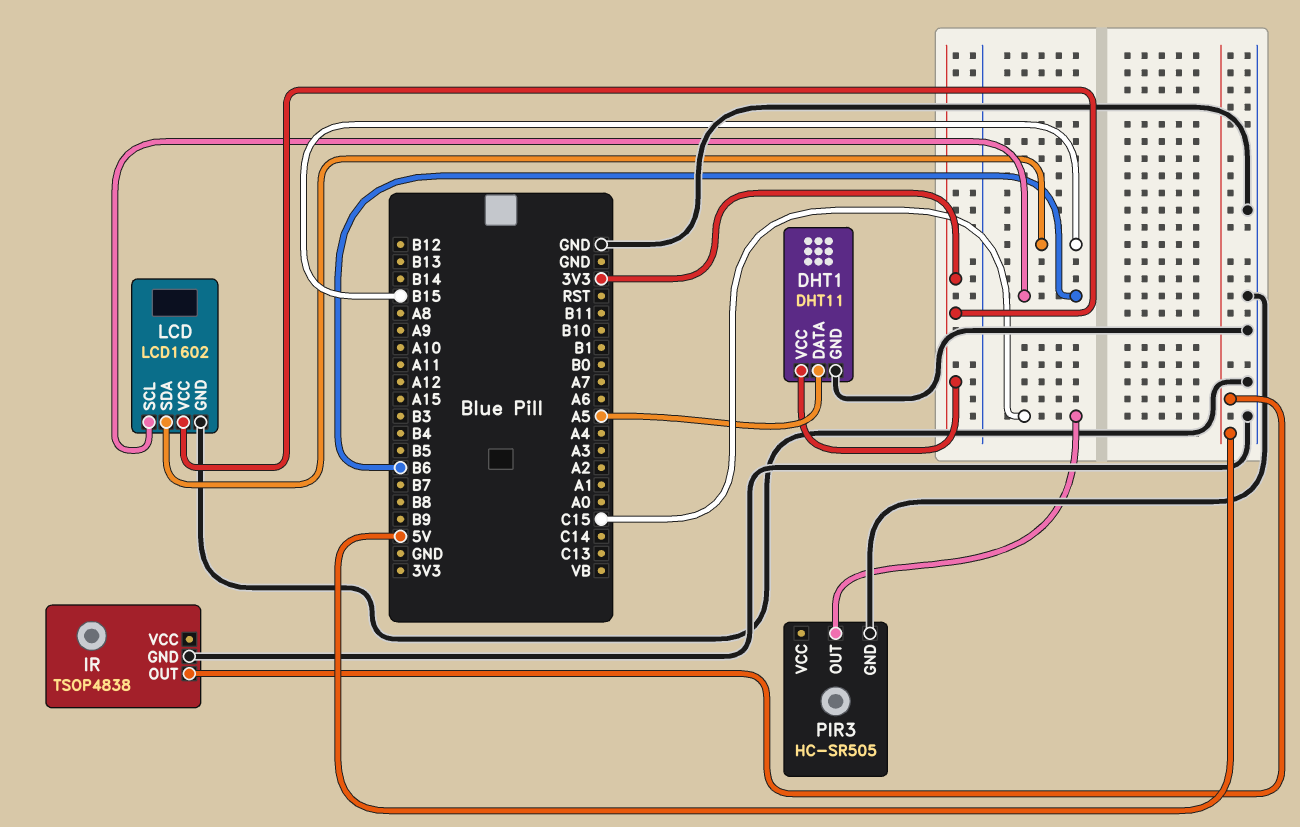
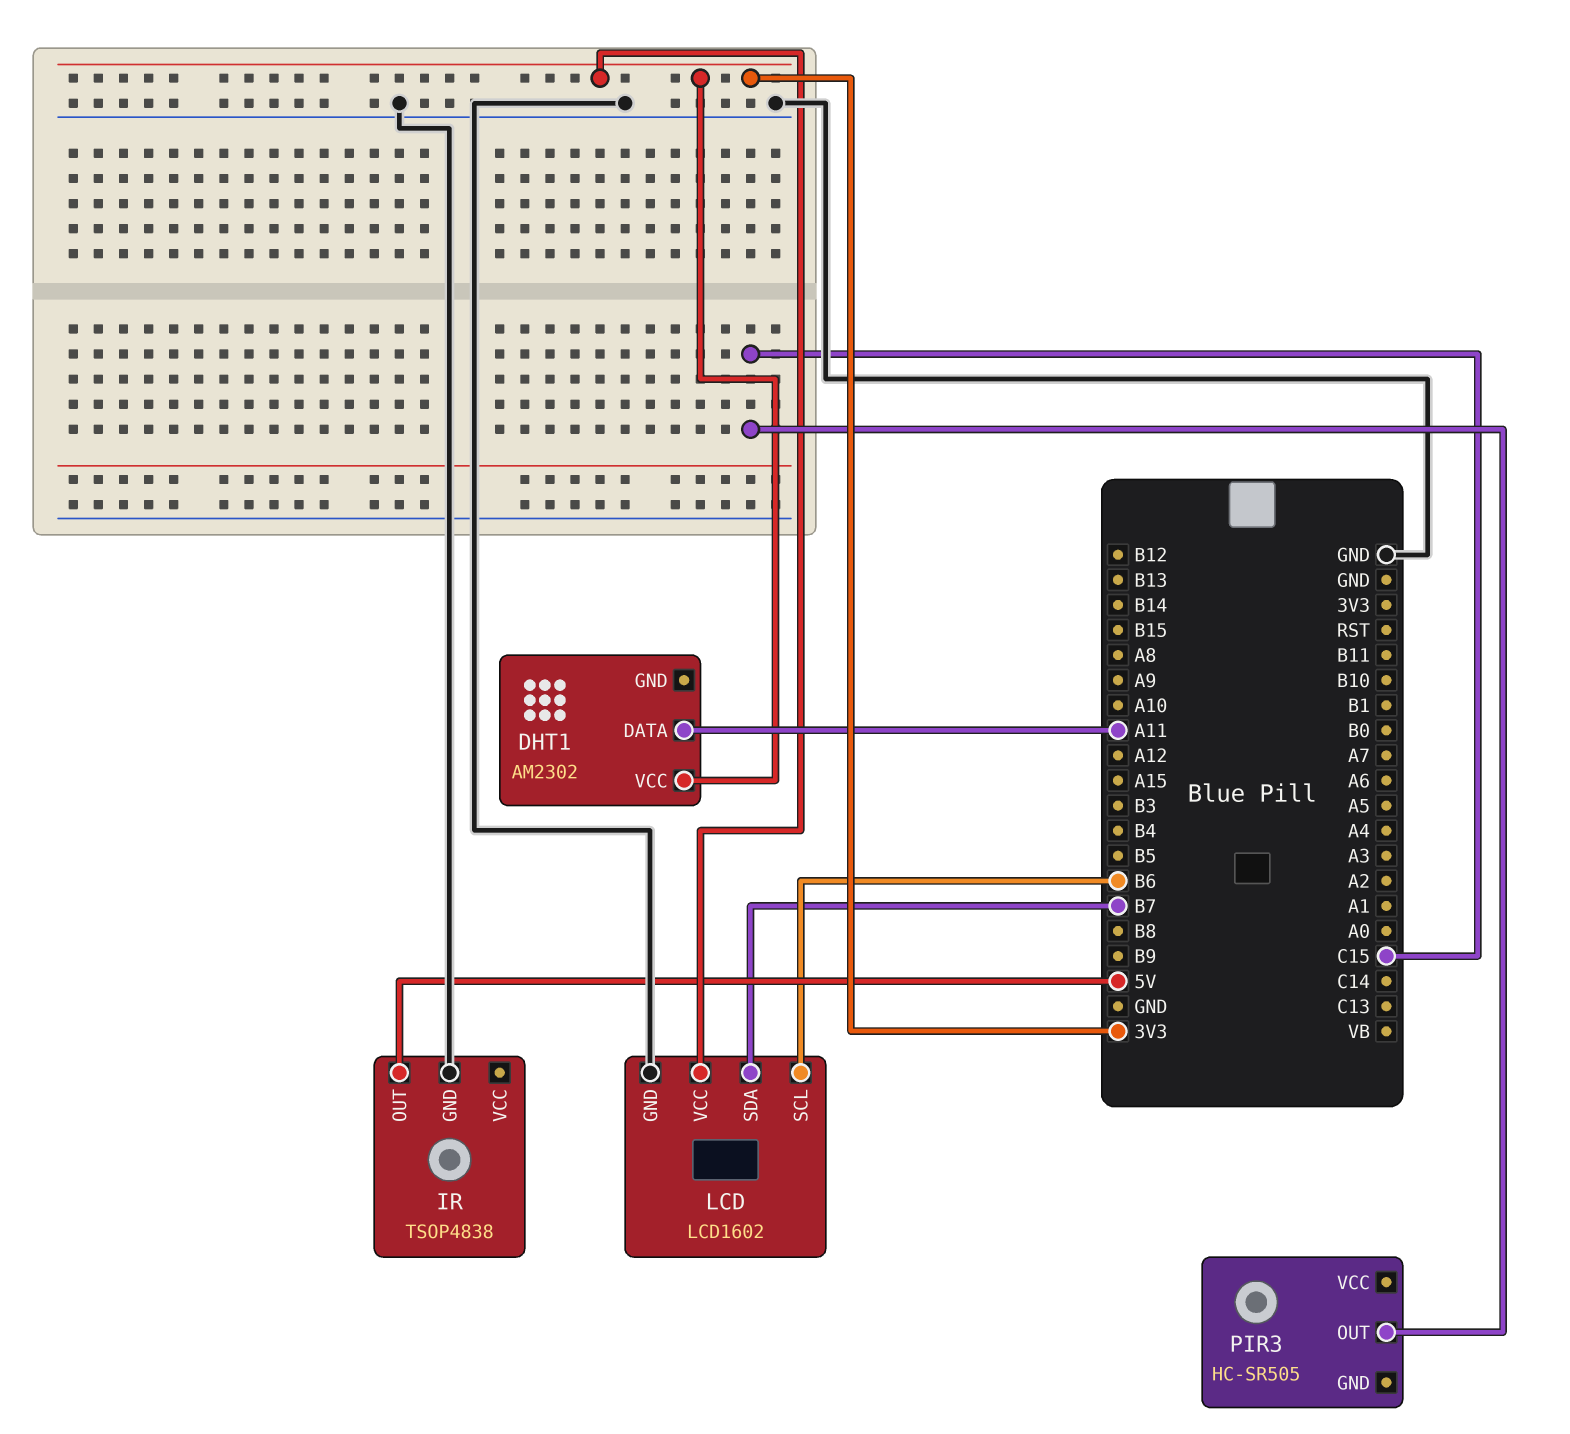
DHT1: DHT11 -> AM2302
DHT1 pin DATA: A5 -> A11
DHT1 pin GND: GND -> none
LCD pin SDA: B15 -> B7
PIR3 pin GND: GND -> none

